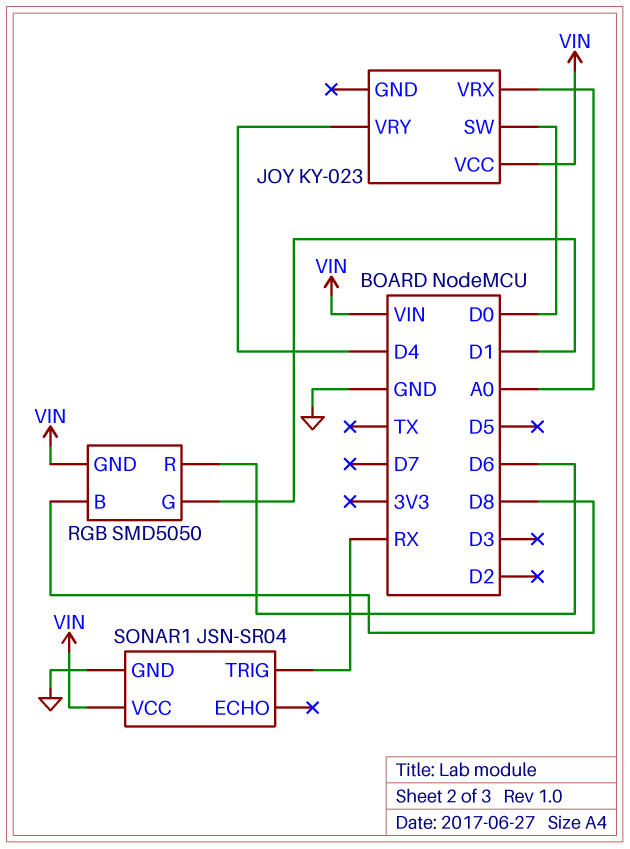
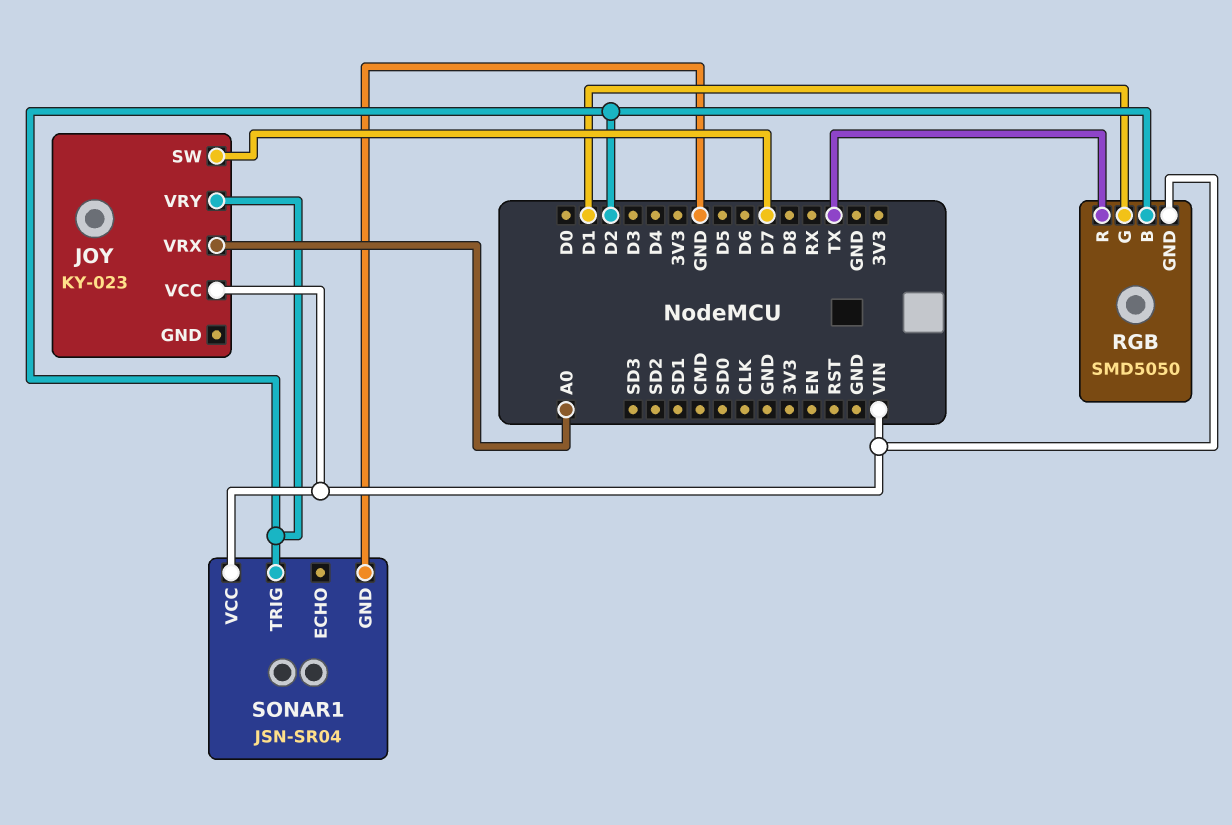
JOY pin SW: D0 -> D7
JOY pin VRY: D4 -> D2
RGB pin B: D8 -> D2
RGB pin R: D6 -> TX
SONAR1 pin TRIG: RX -> D2

